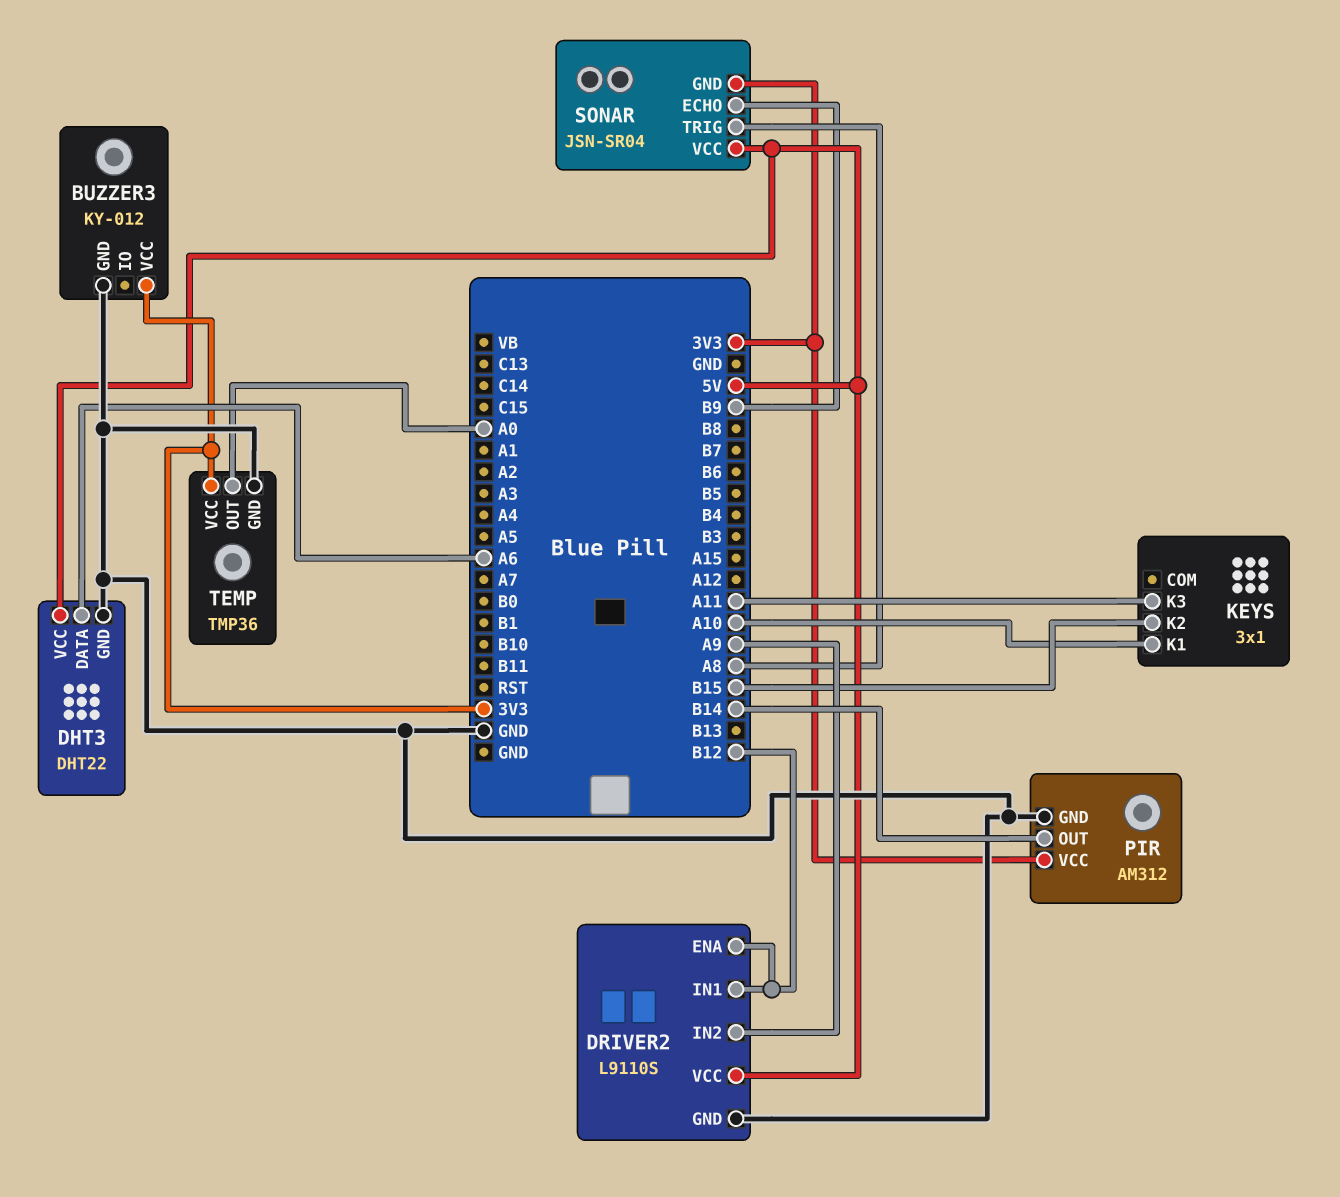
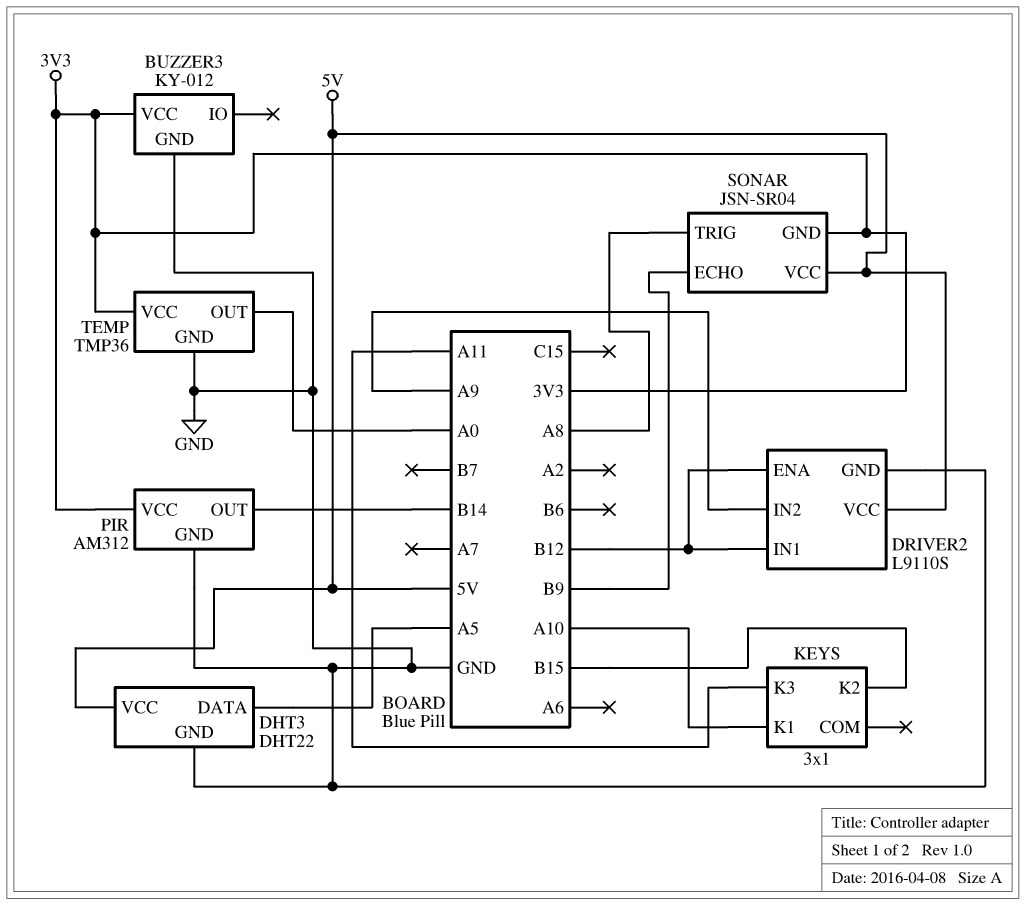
DHT3 pin DATA: A6 -> A5

